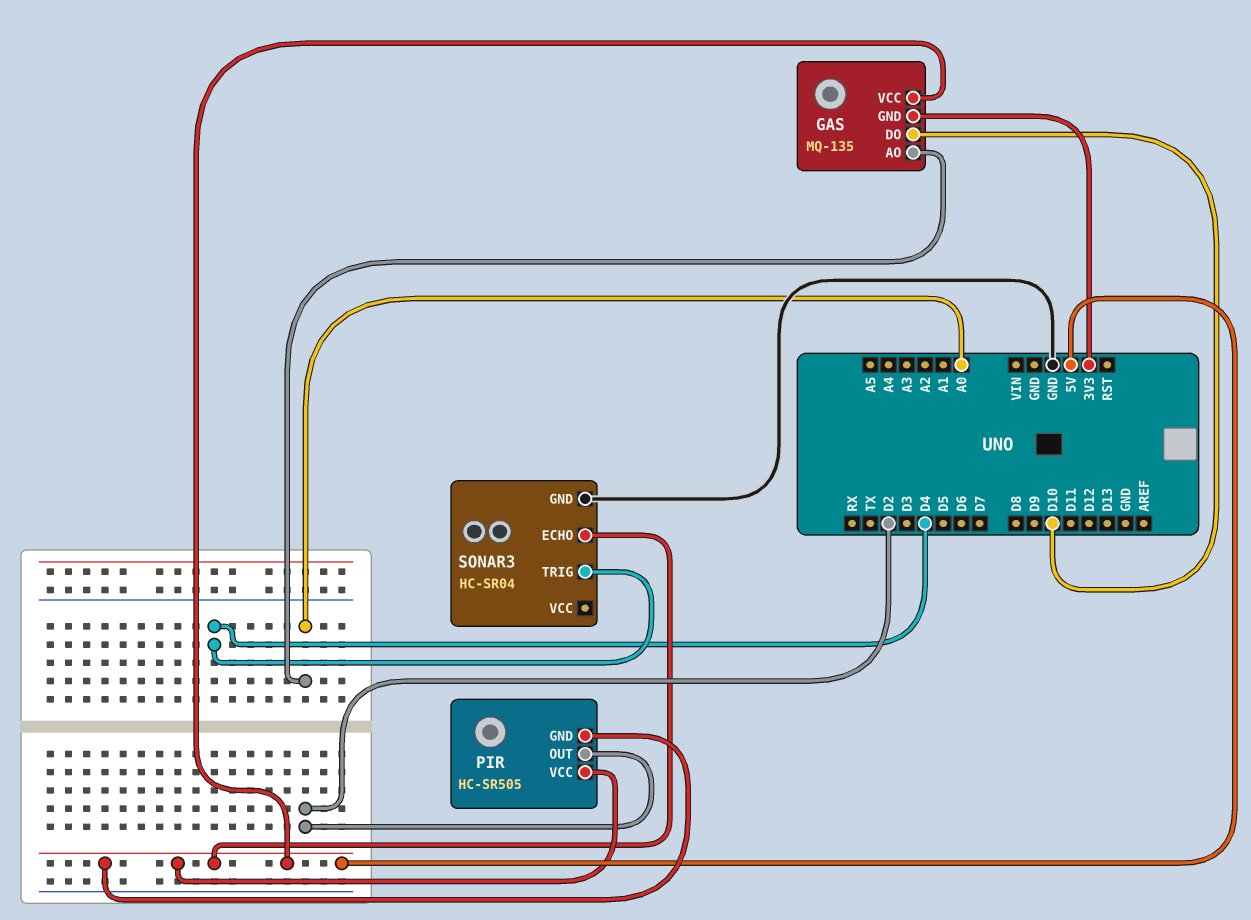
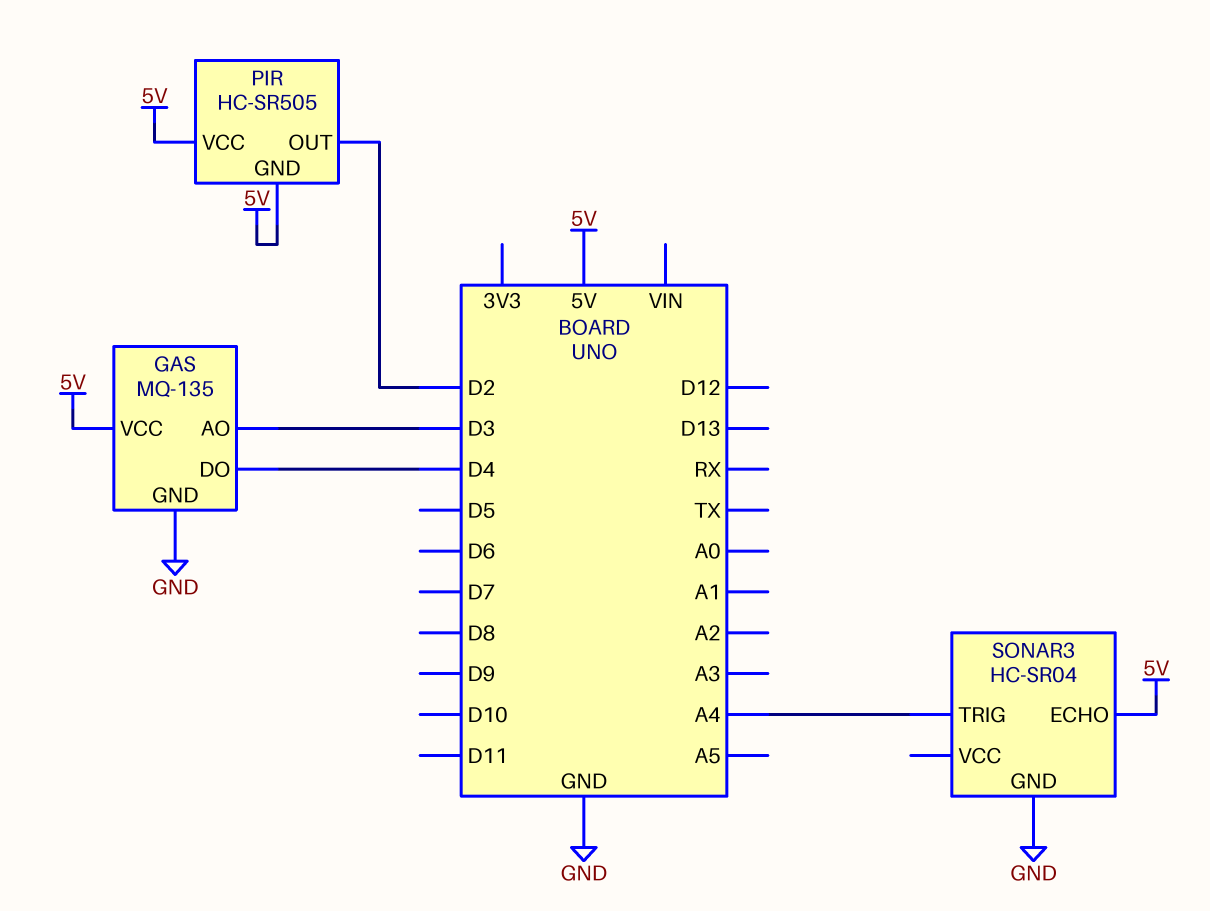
GAS pin AO: A0 -> D3
GAS pin DO: D10 -> D4
GAS pin GND: 3V3 -> GND
SONAR3 pin TRIG: D4 -> A4

